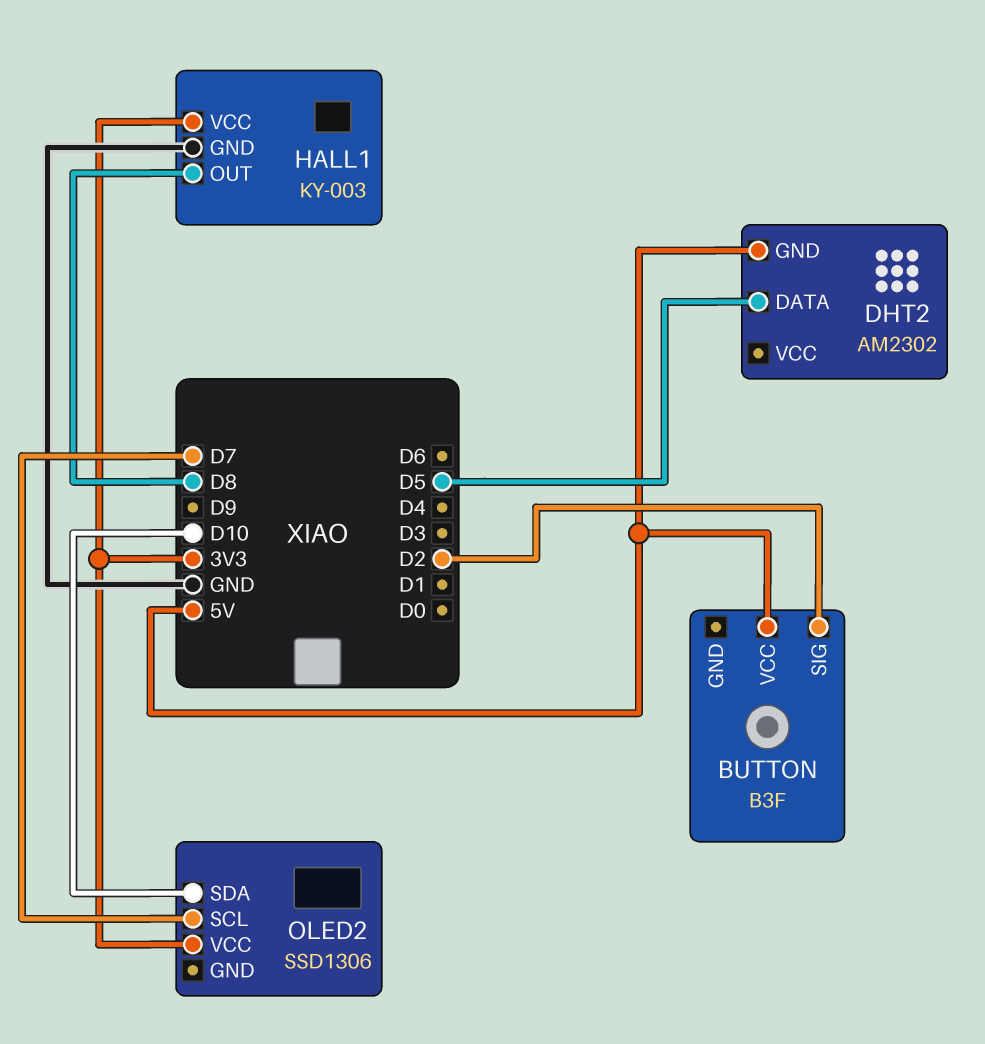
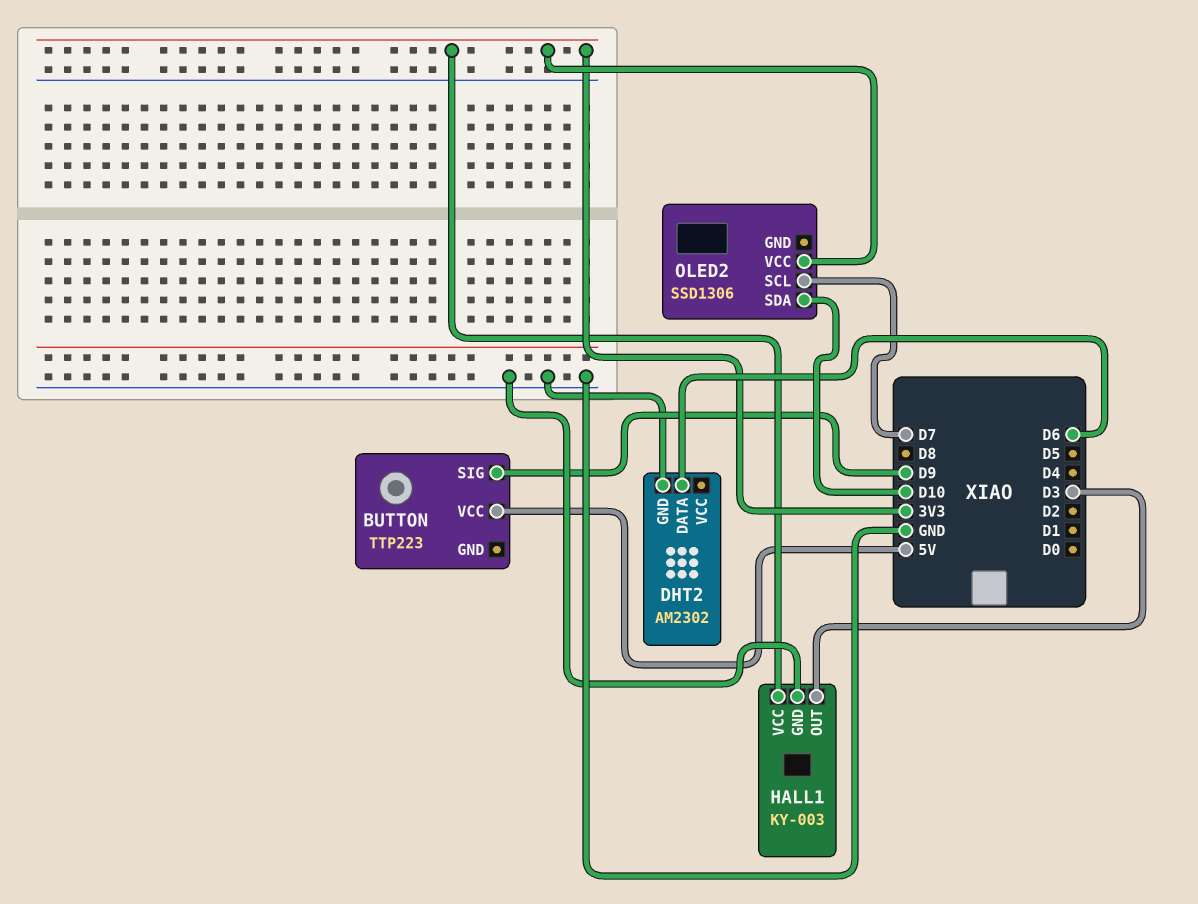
BUTTON: B3F -> TTP223
BUTTON pin SIG: D2 -> D9
DHT2 pin DATA: D5 -> D6
DHT2 pin GND: 5V -> GND
HALL1 pin OUT: D8 -> D3

